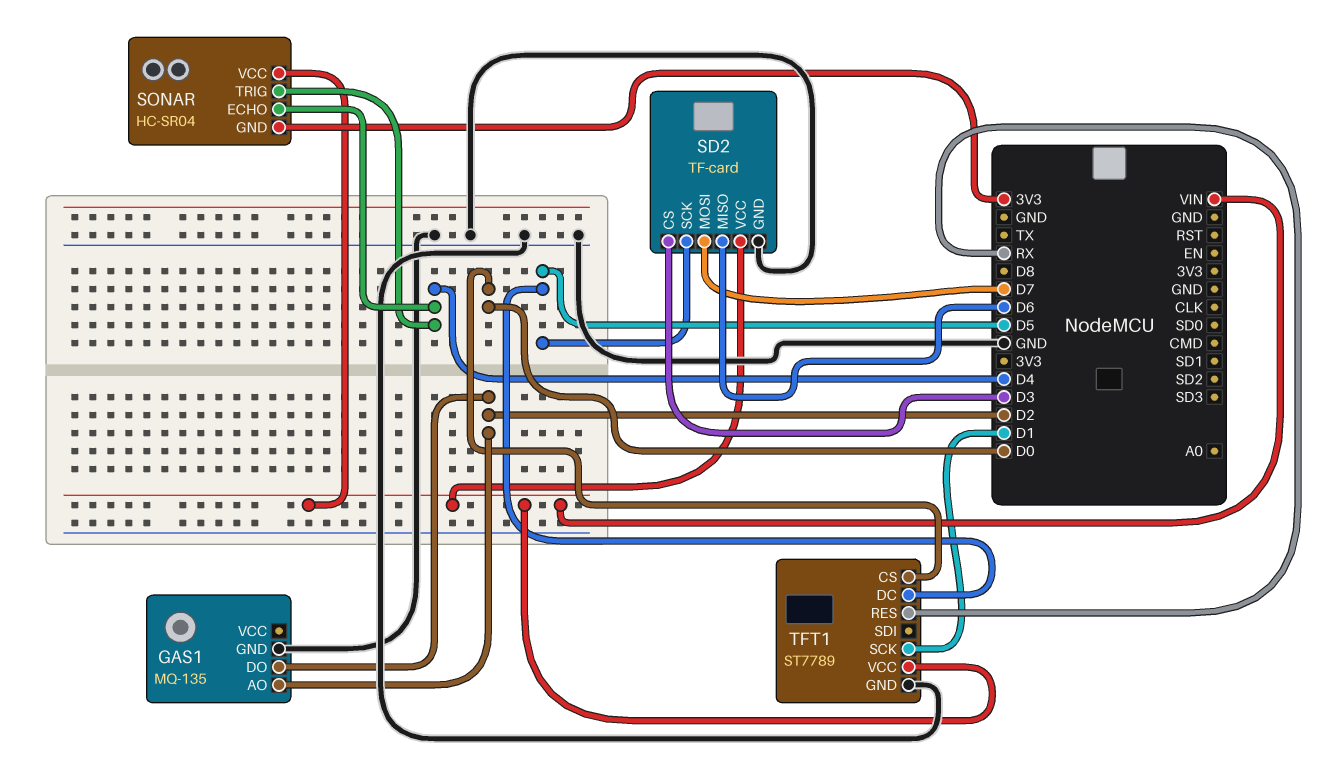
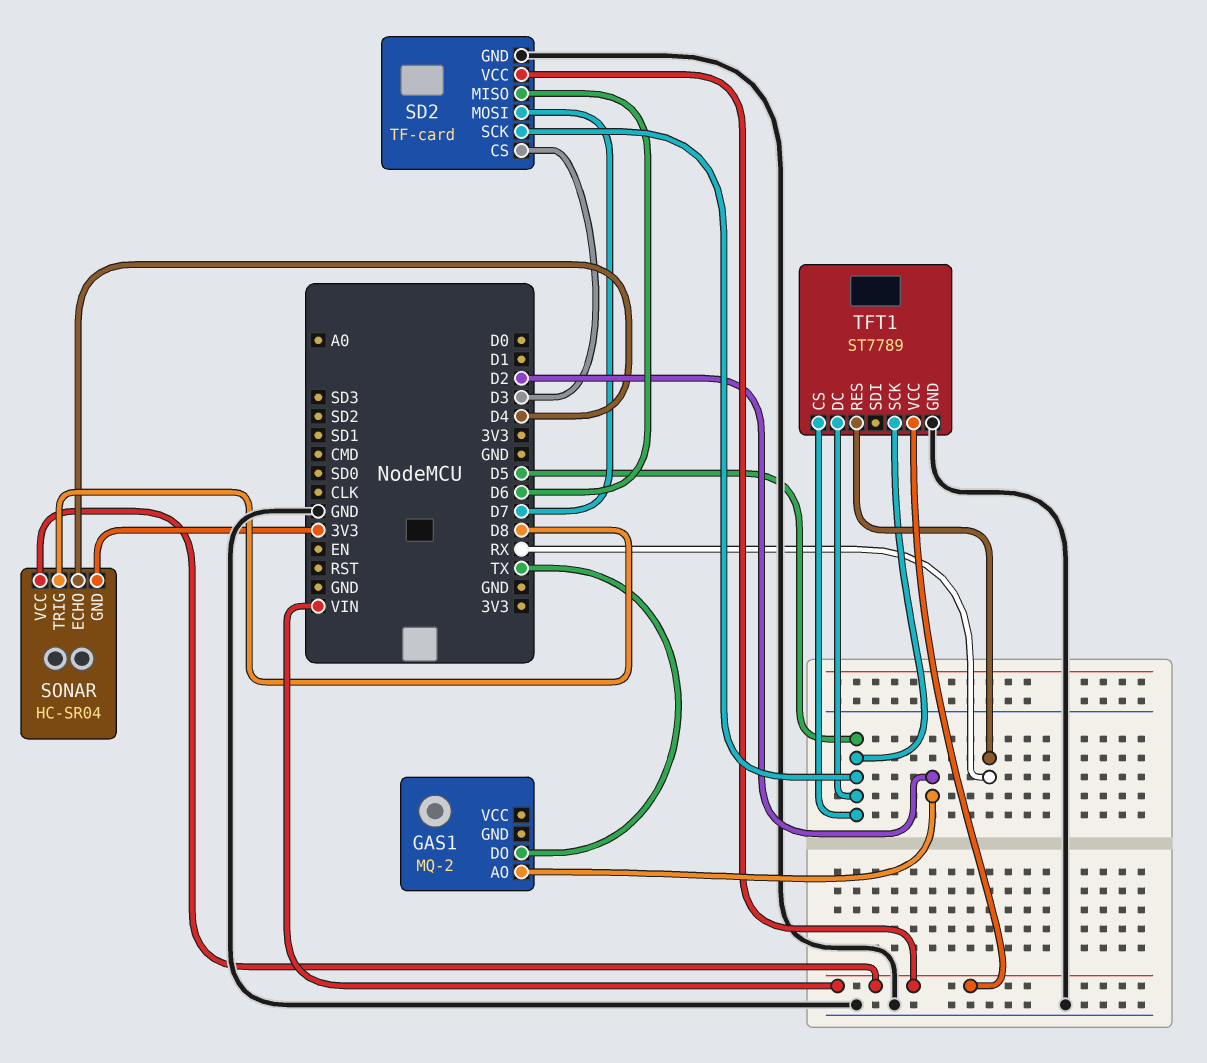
GAS1: MQ-135 -> MQ-2
GAS1 pin DO: D2 -> TX
GAS1 pin GND: GND -> none
SONAR pin TRIG: D4 -> D8
TFT1 pin CS: D0 -> D5
TFT1 pin SCK: D1 -> D5

